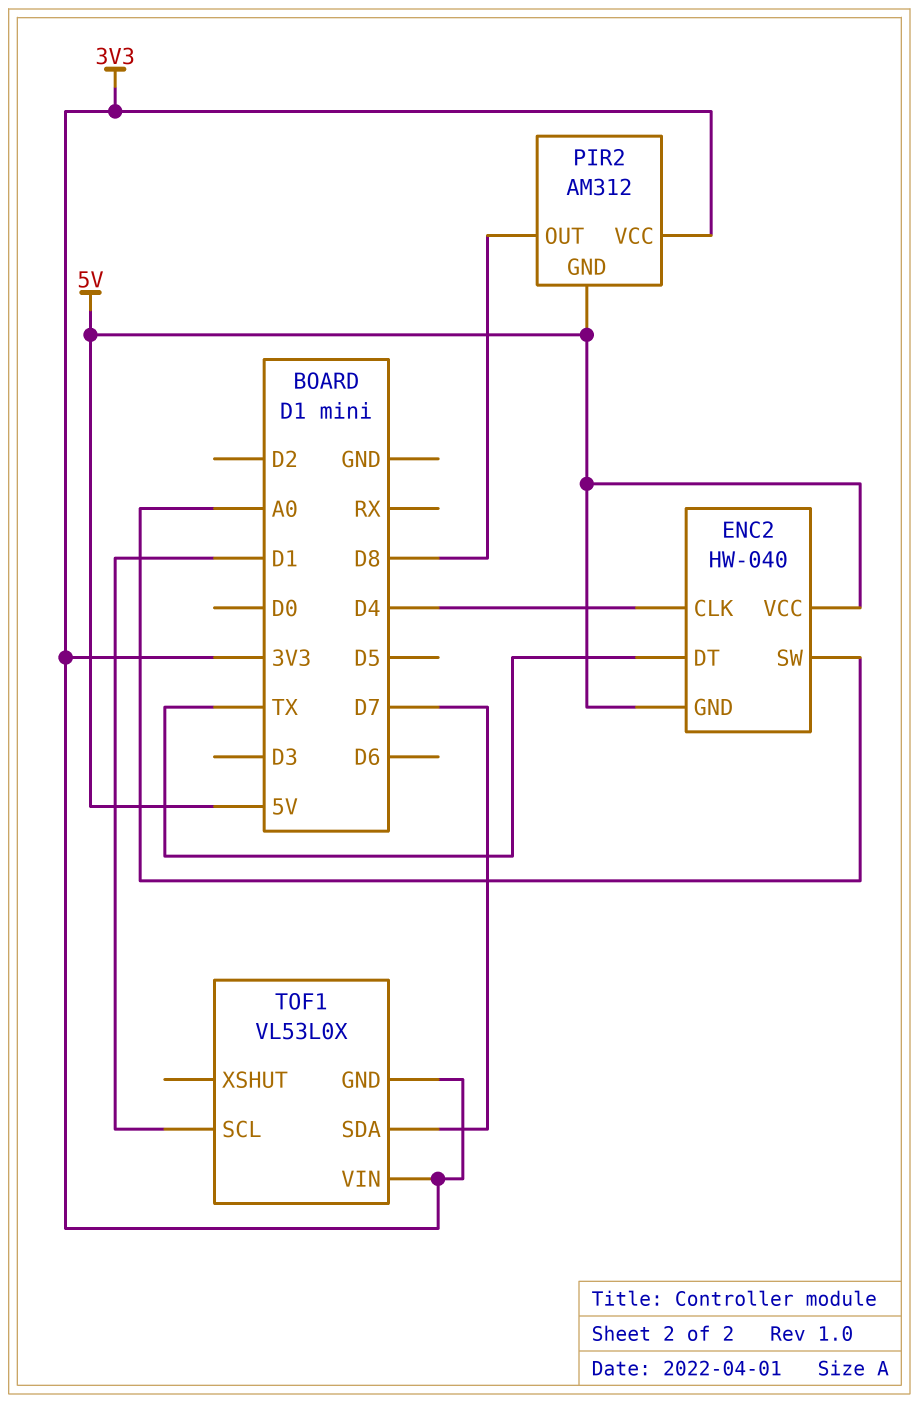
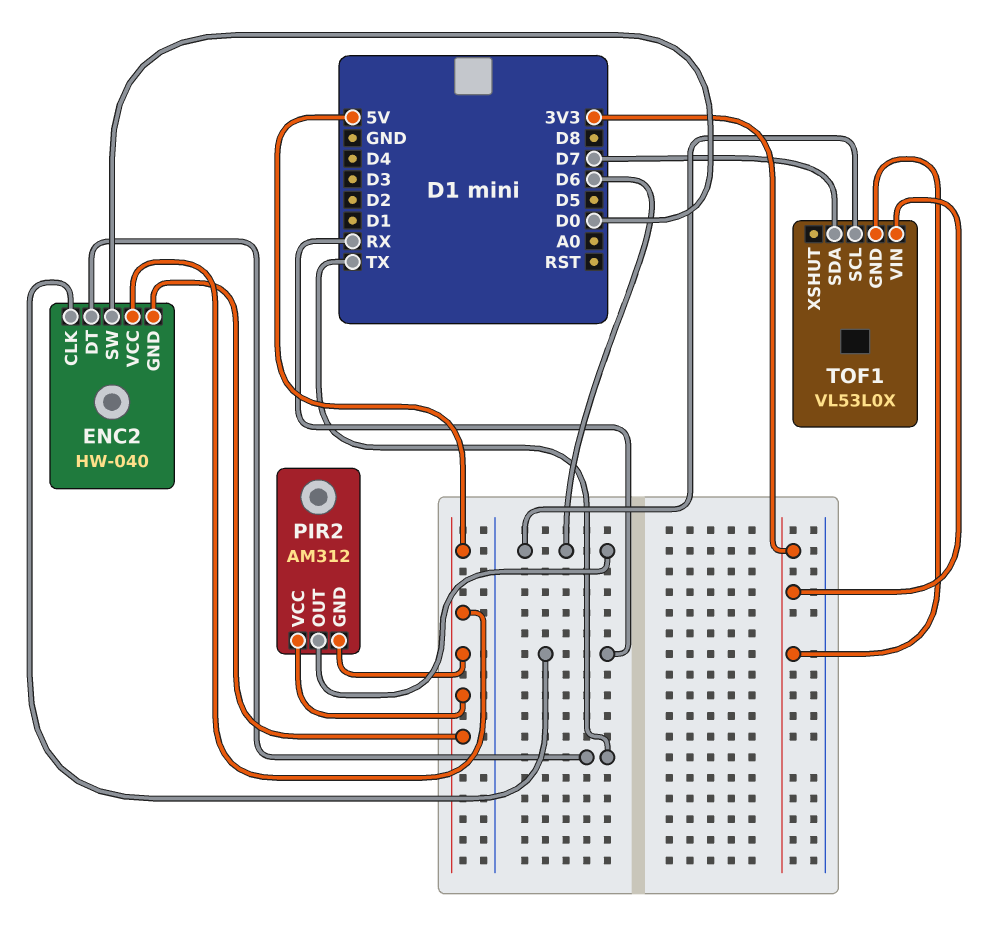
ENC2 pin CLK: D4 -> RX
ENC2 pin SW: A0 -> D0
PIR2 pin OUT: D8 -> D6
PIR2 pin VCC: 3V3 -> 5V
TOF1 pin SCL: D1 -> D6

